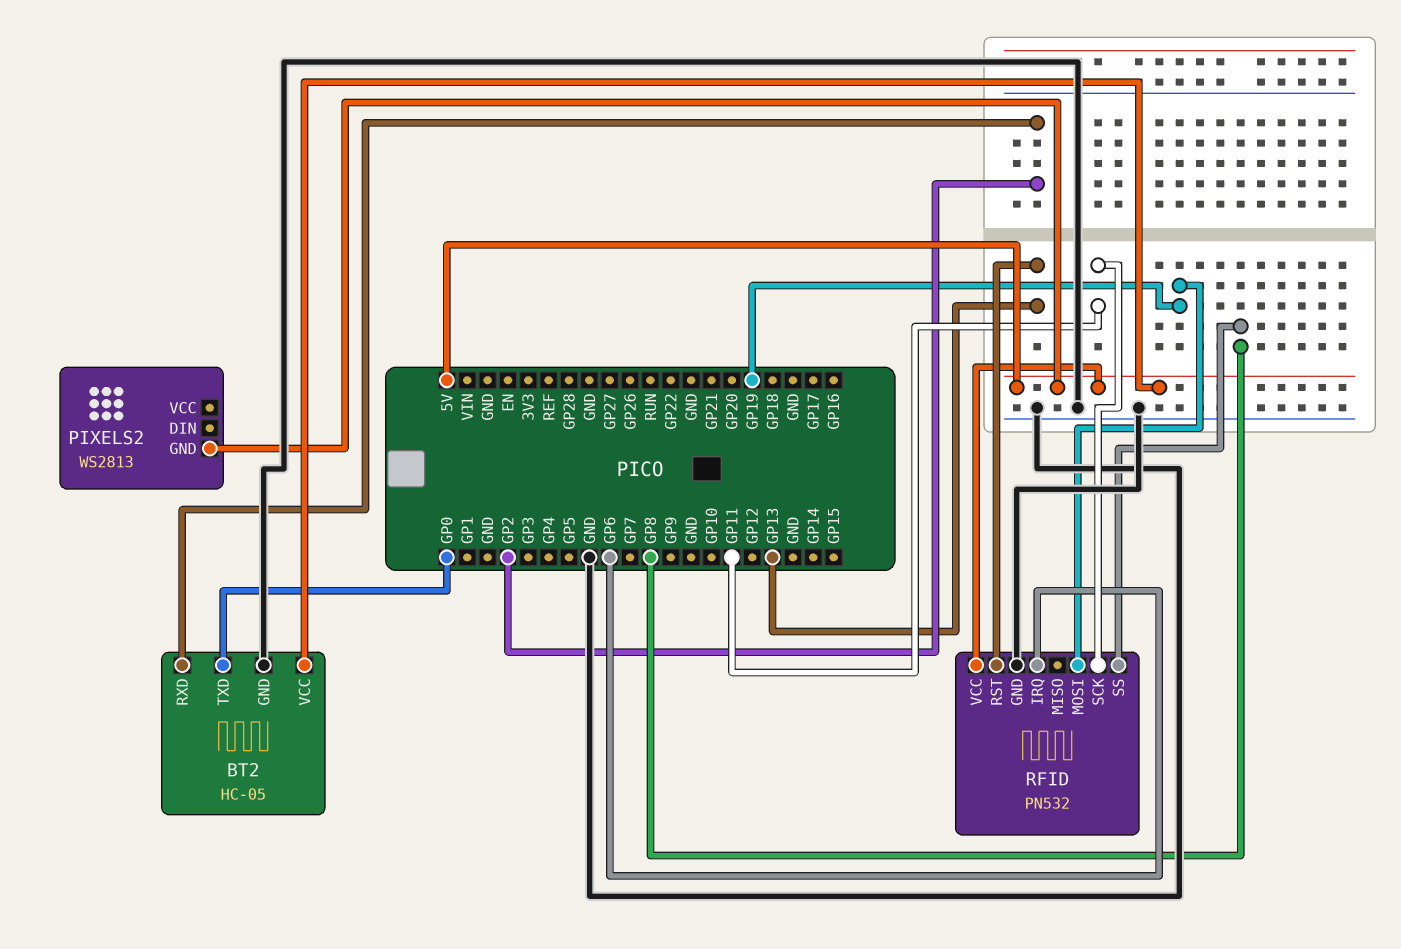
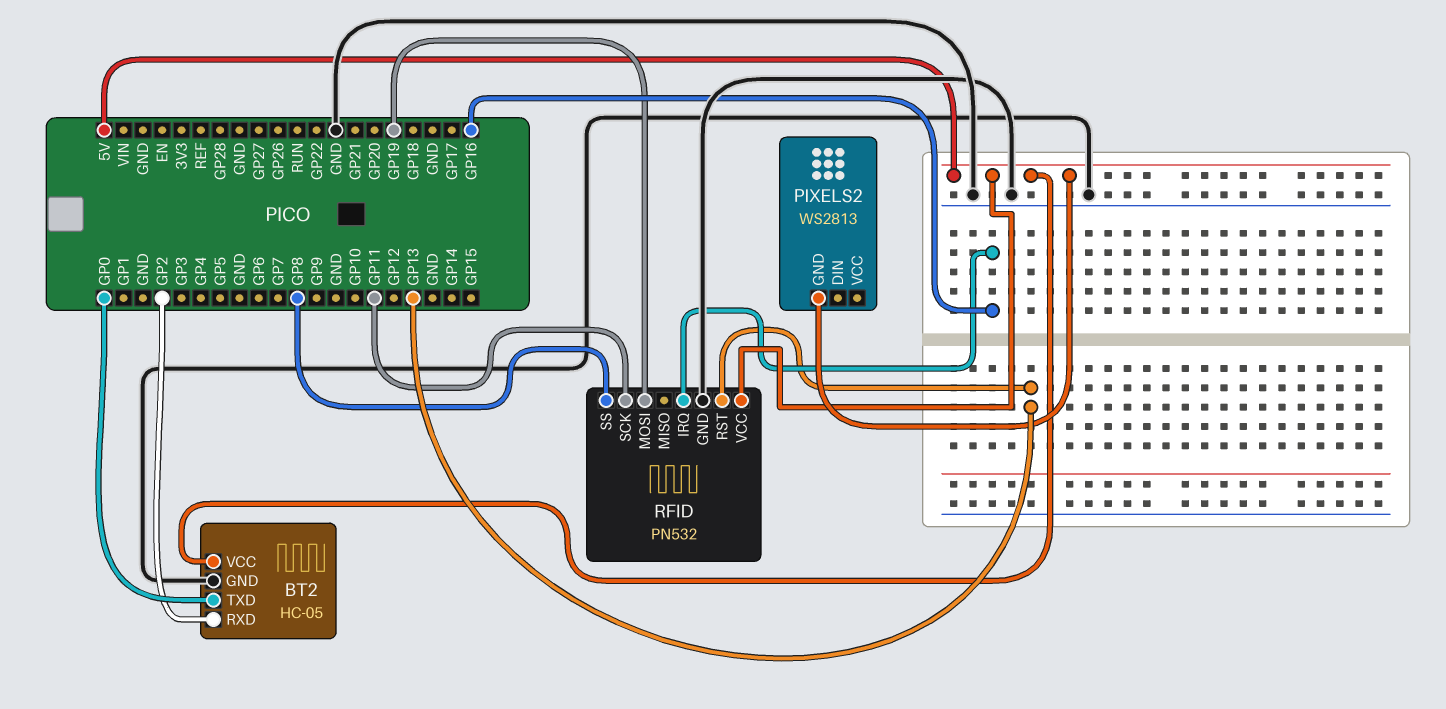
RFID pin IRQ: GP6 -> GP16

